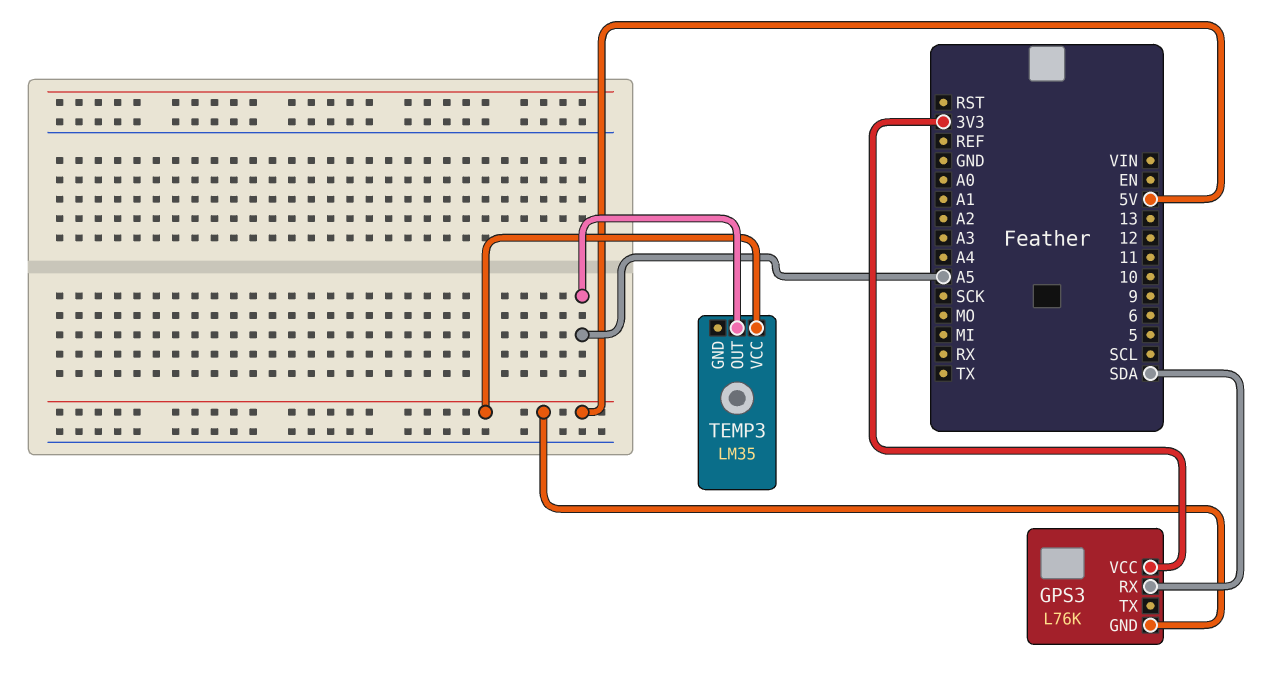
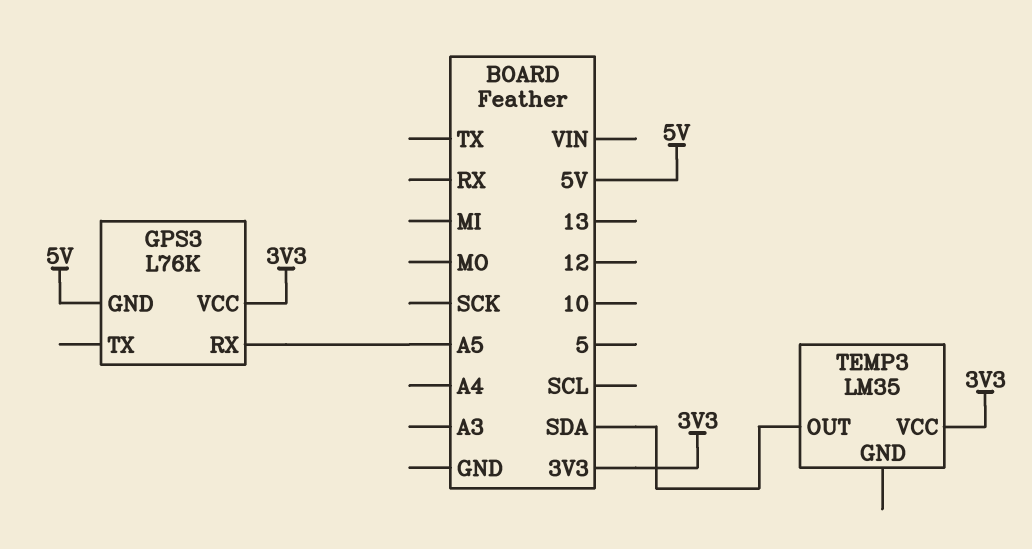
GPS3 pin RX: SDA -> A5
TEMP3 pin OUT: A5 -> SDA
TEMP3 pin VCC: 5V -> 3V3

